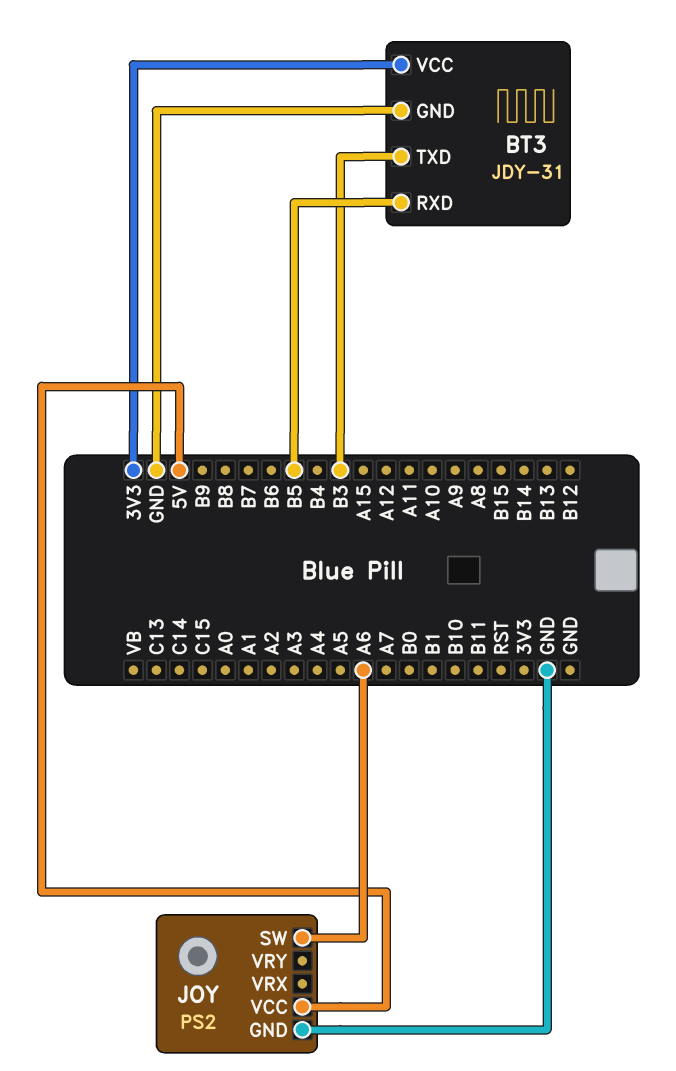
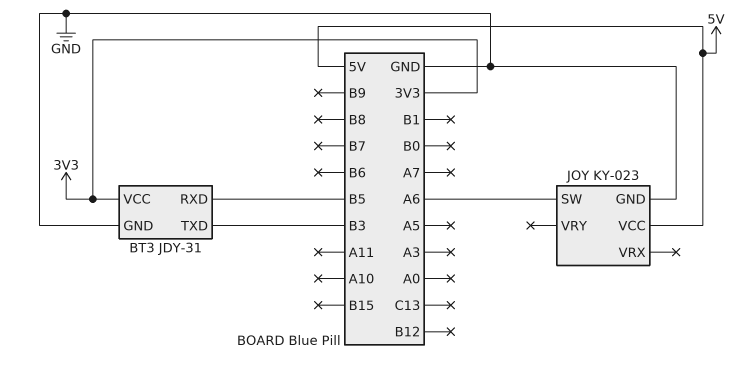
JOY: PS2 -> KY-023

